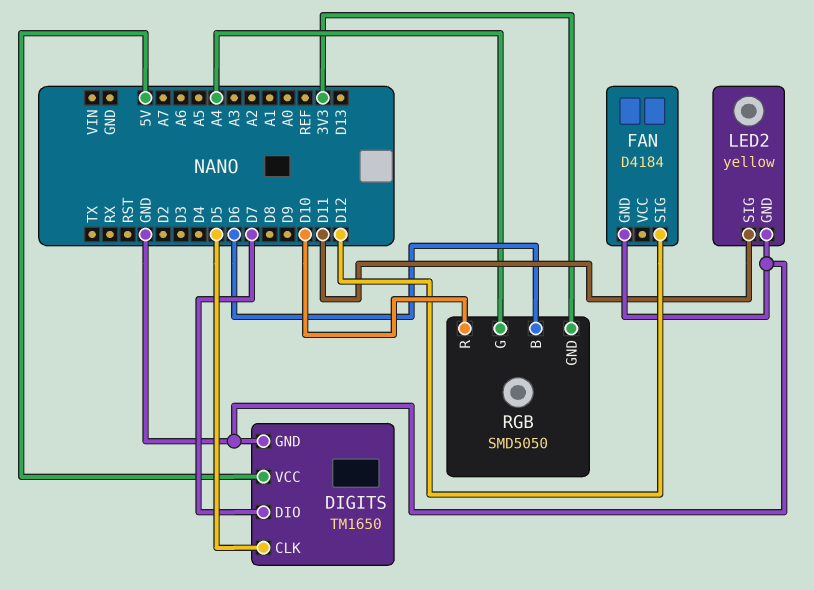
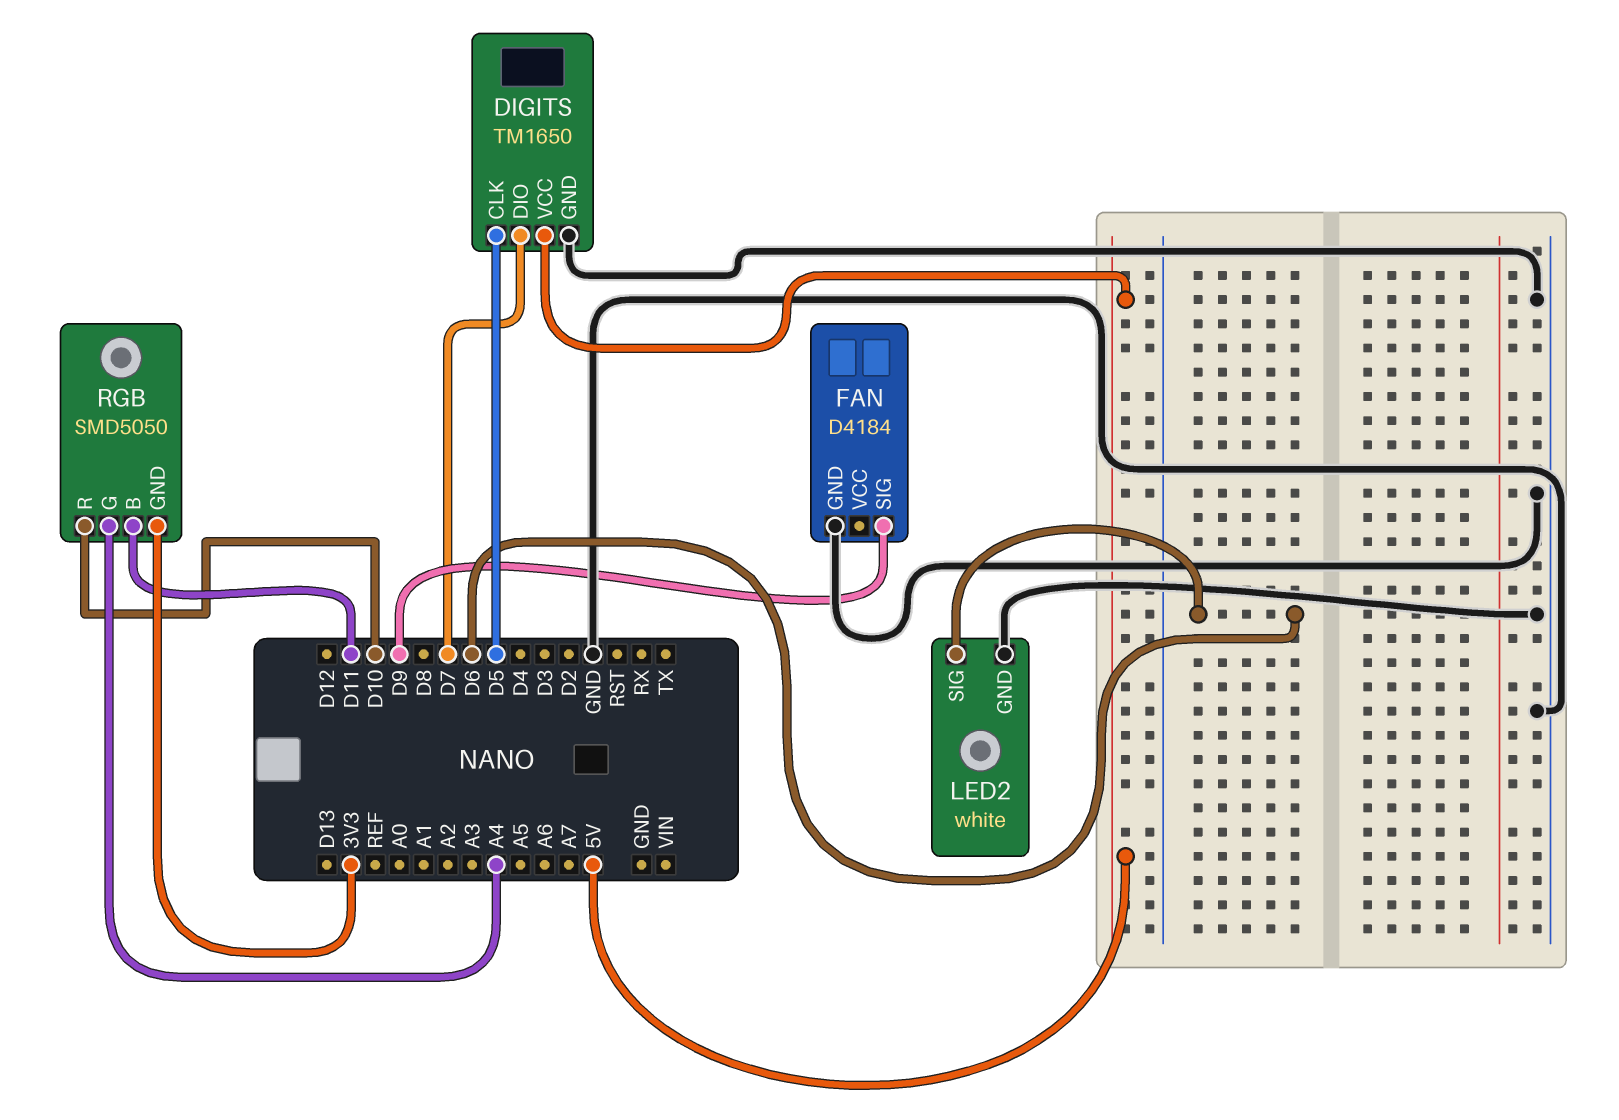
FAN pin SIG: D12 -> D9
LED2: yellow -> white
LED2 pin SIG: D11 -> D6
RGB pin B: D6 -> D11

